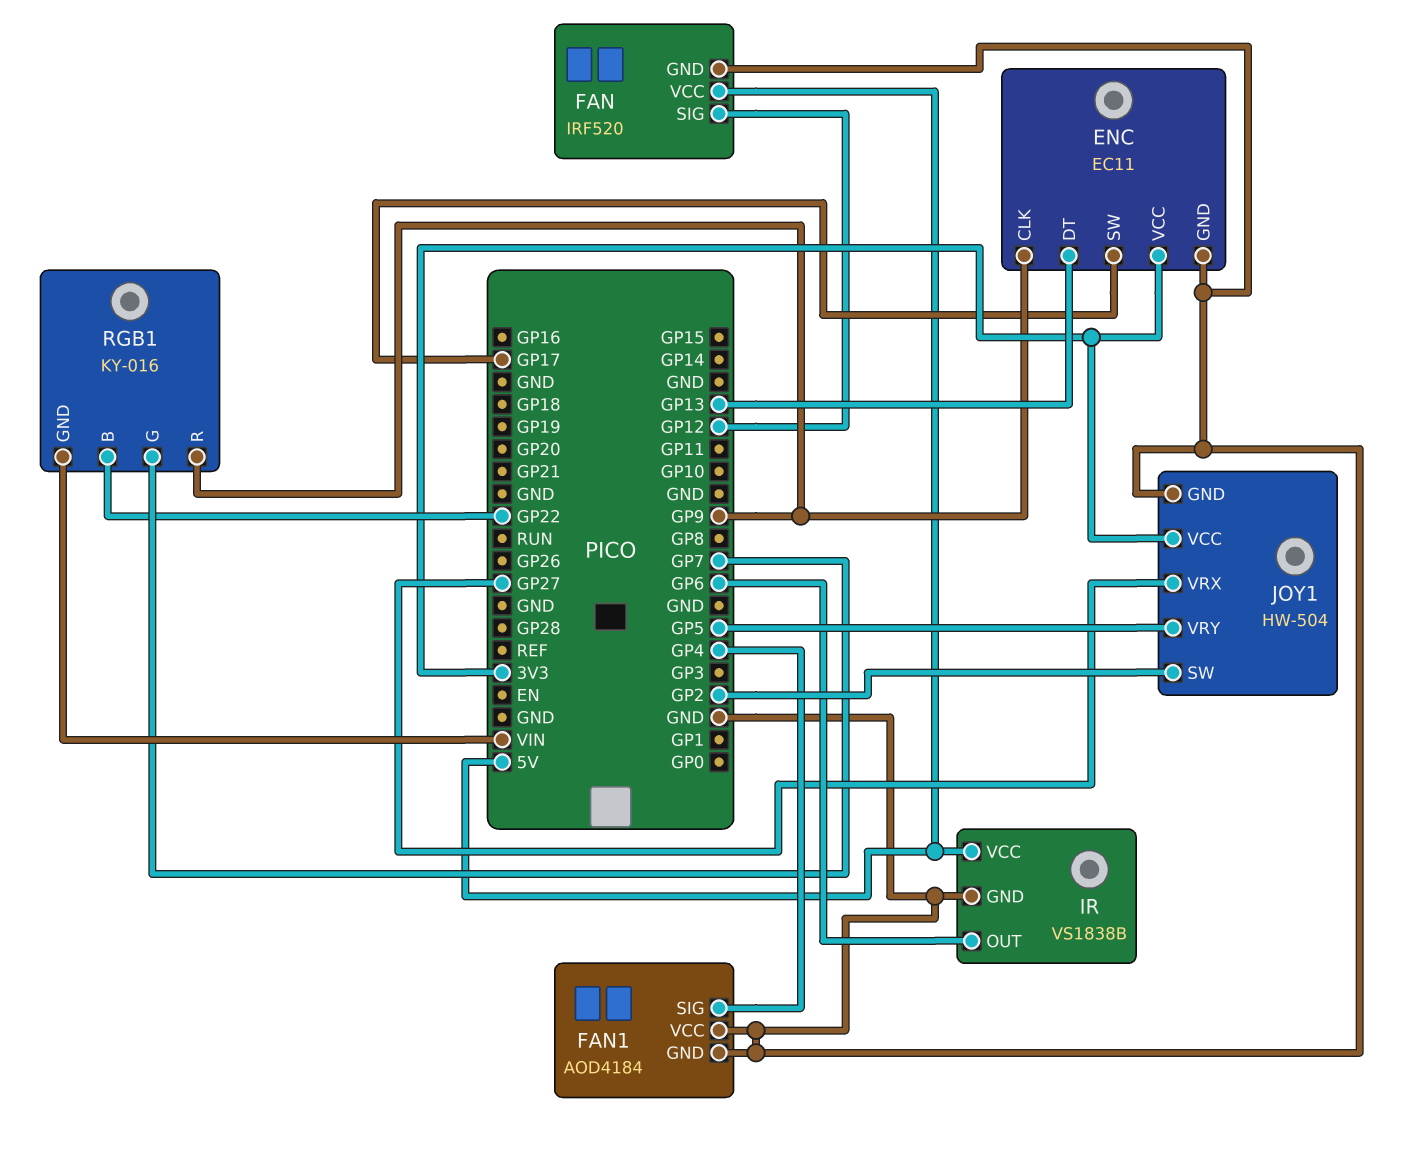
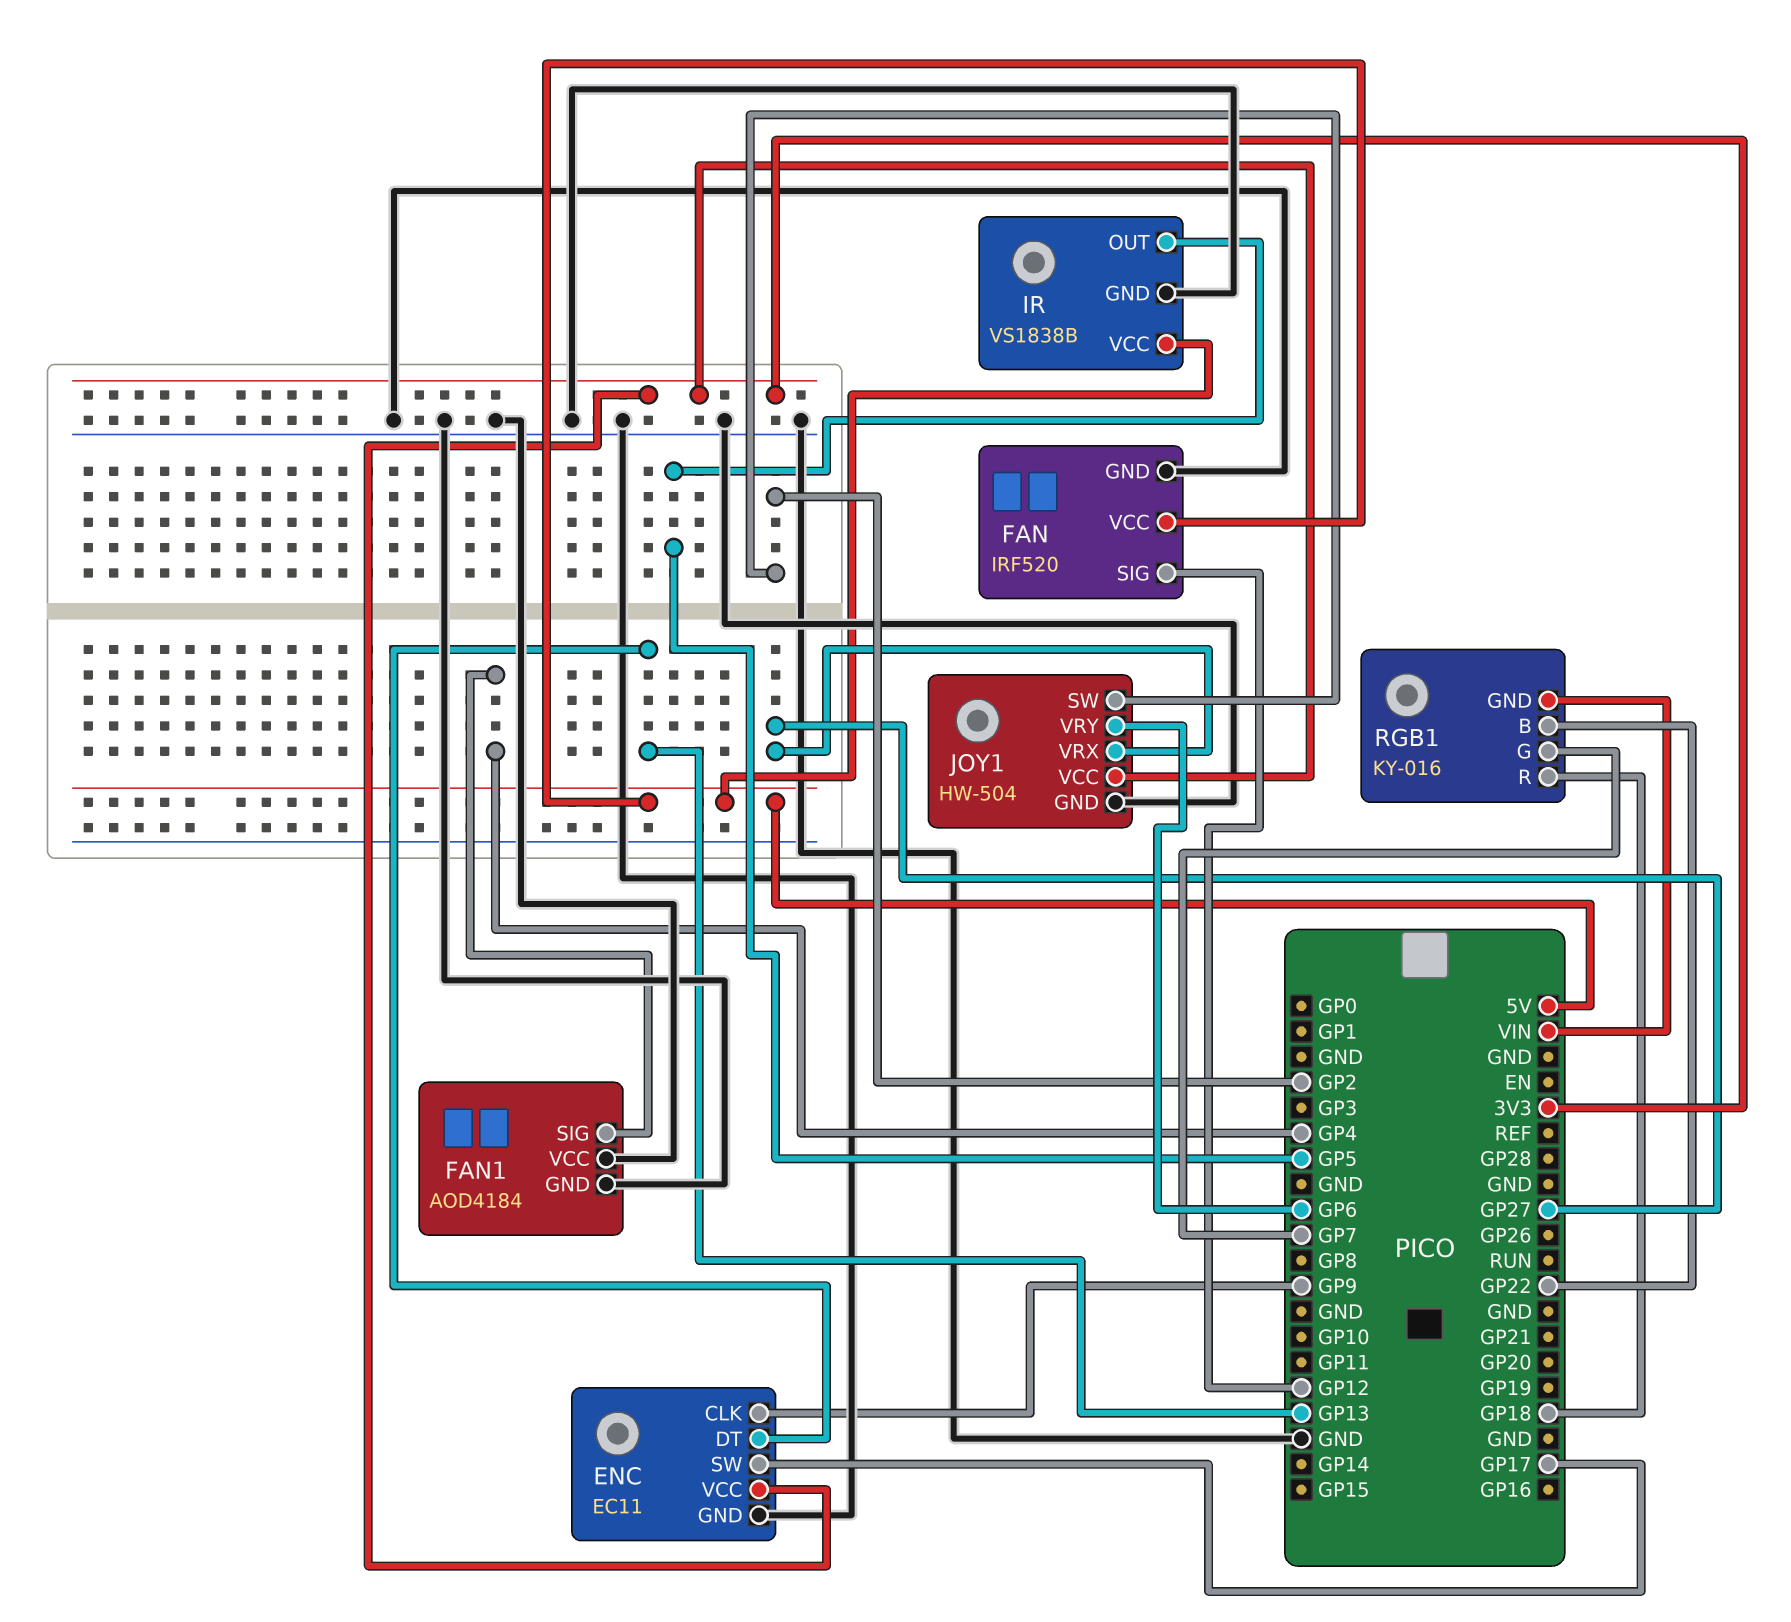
IR pin OUT: GP6 -> GP5
JOY1 pin VRY: GP5 -> GP6
RGB1 pin R: GP9 -> GP18

